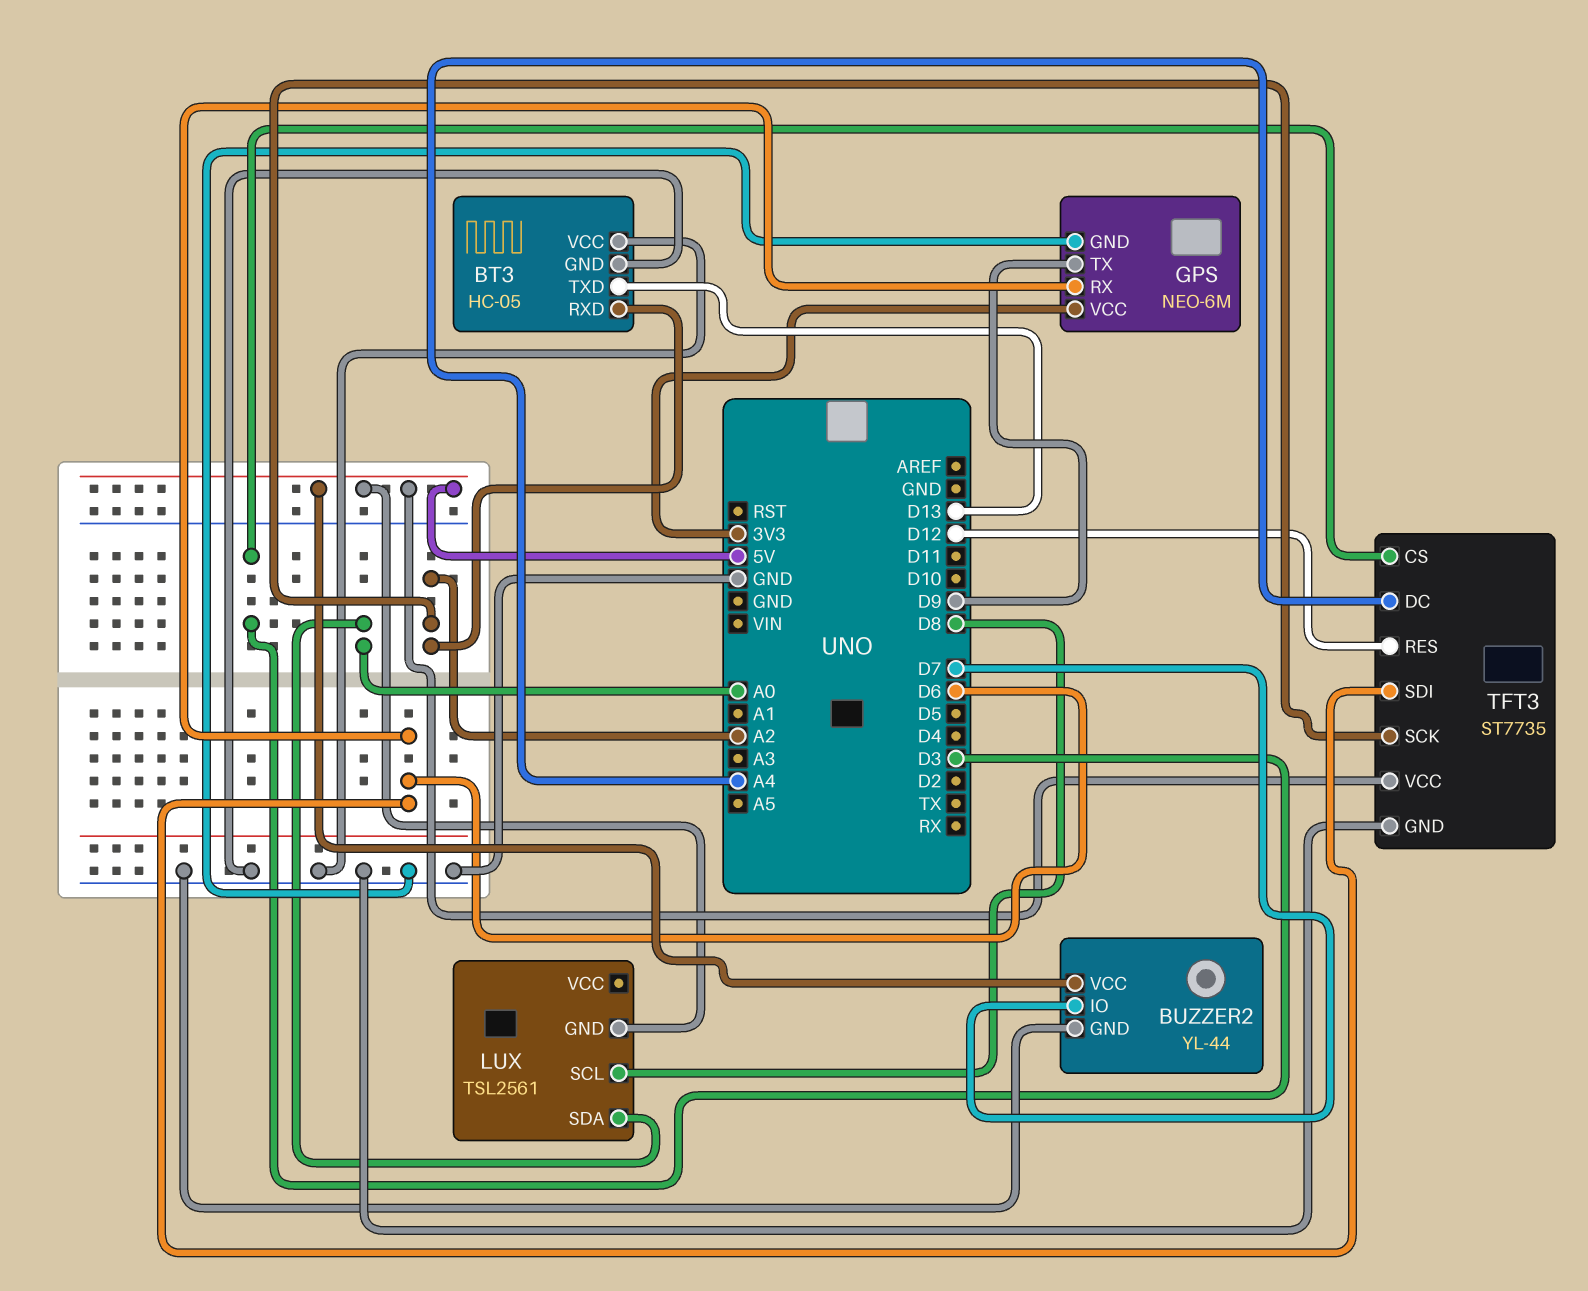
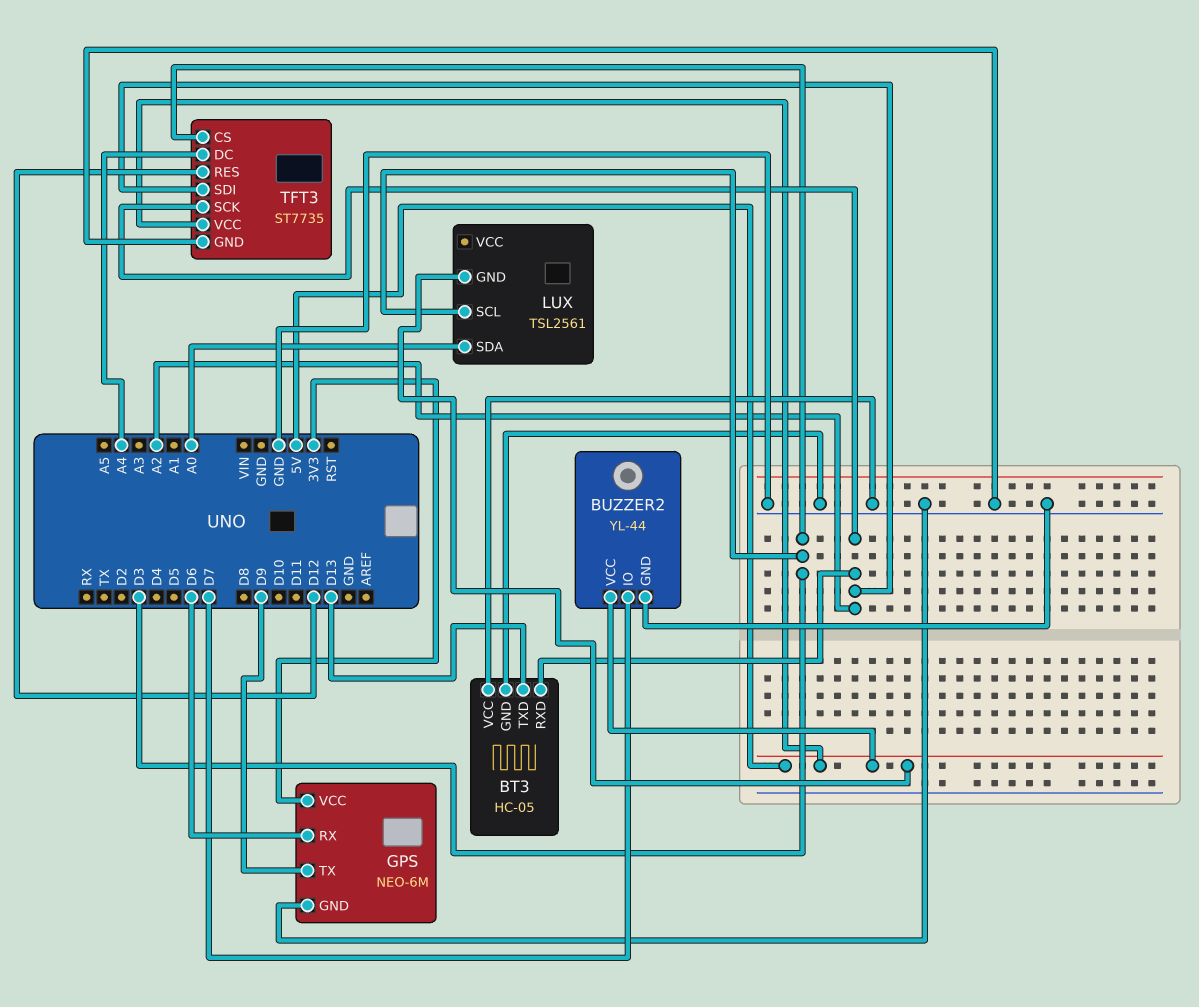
LUX pin SCL: D8 -> D3
TFT3 pin SDI: D6 -> A2

